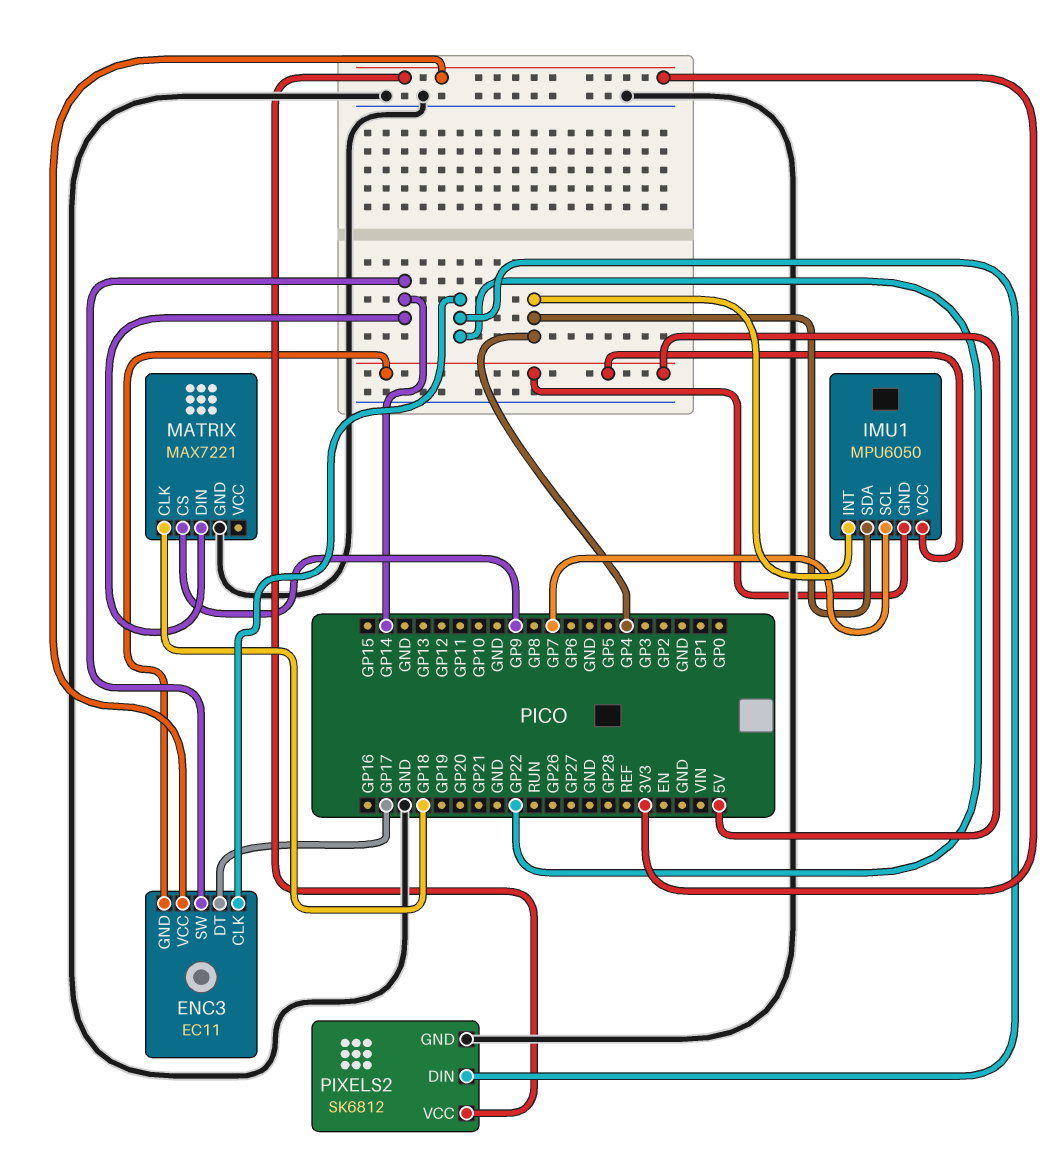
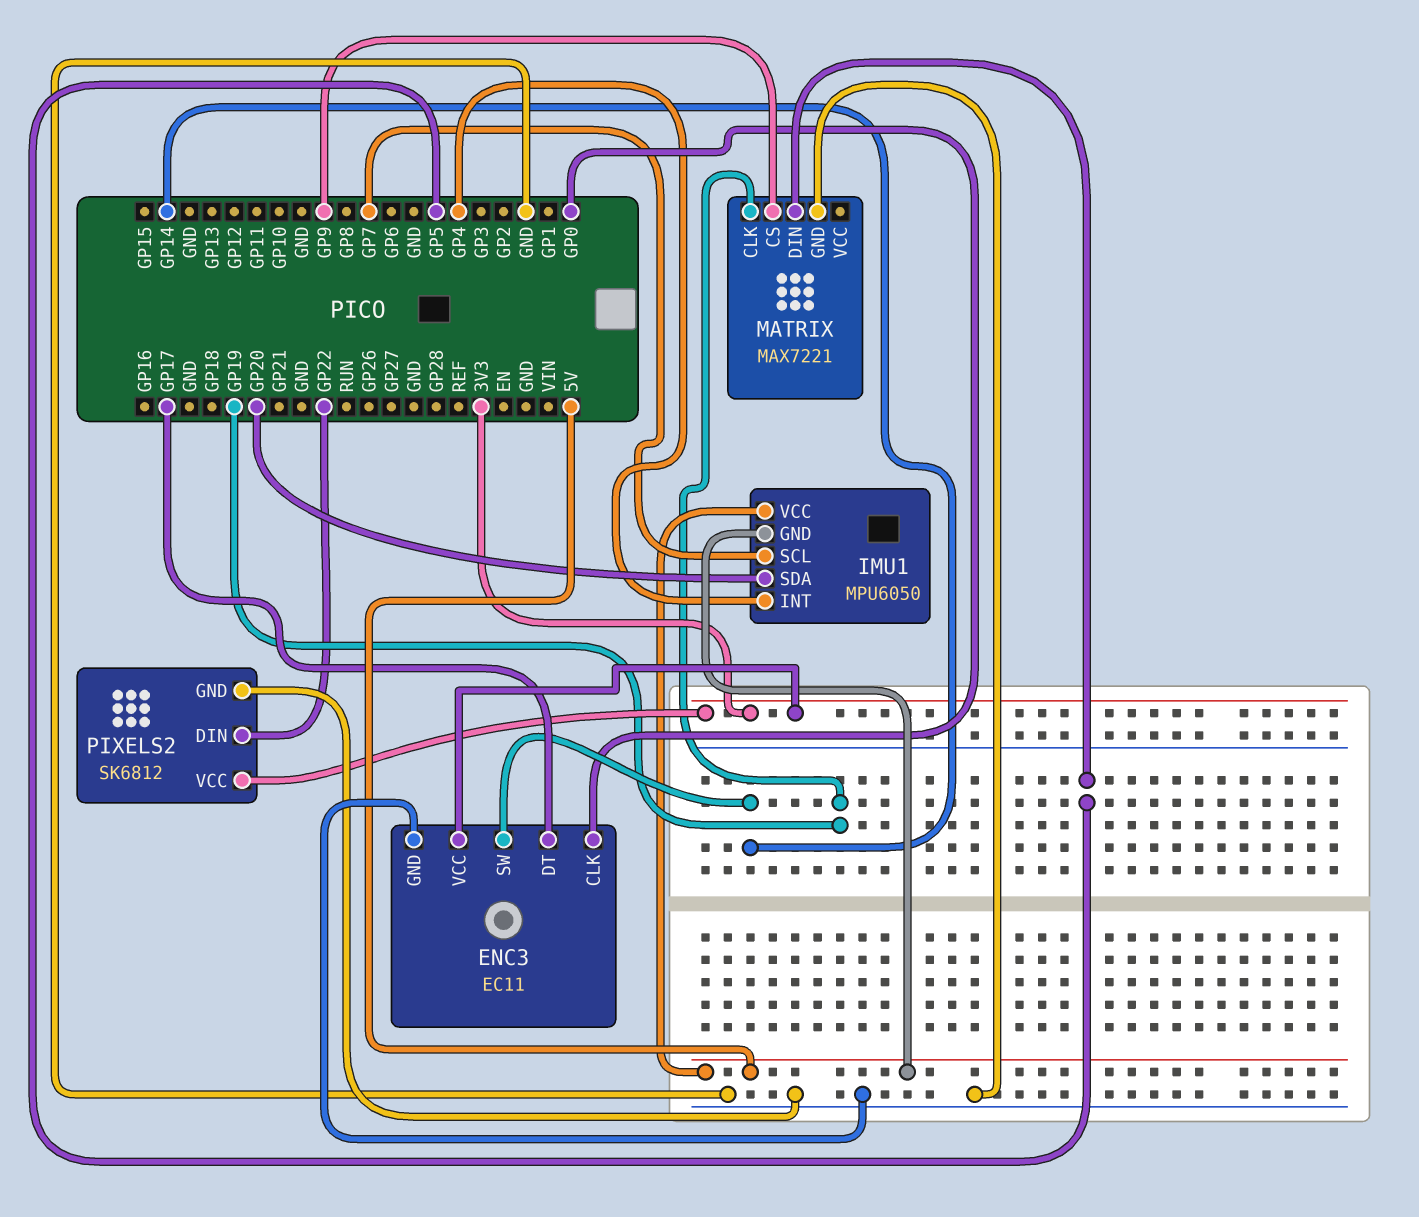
ENC3 pin CLK: GP22 -> GP0
ENC3 pin GND: 5V -> GND
IMU1 pin SDA: GP4 -> GP20
MATRIX pin CLK: GP18 -> GP19
MATRIX pin DIN: GP14 -> GP5

